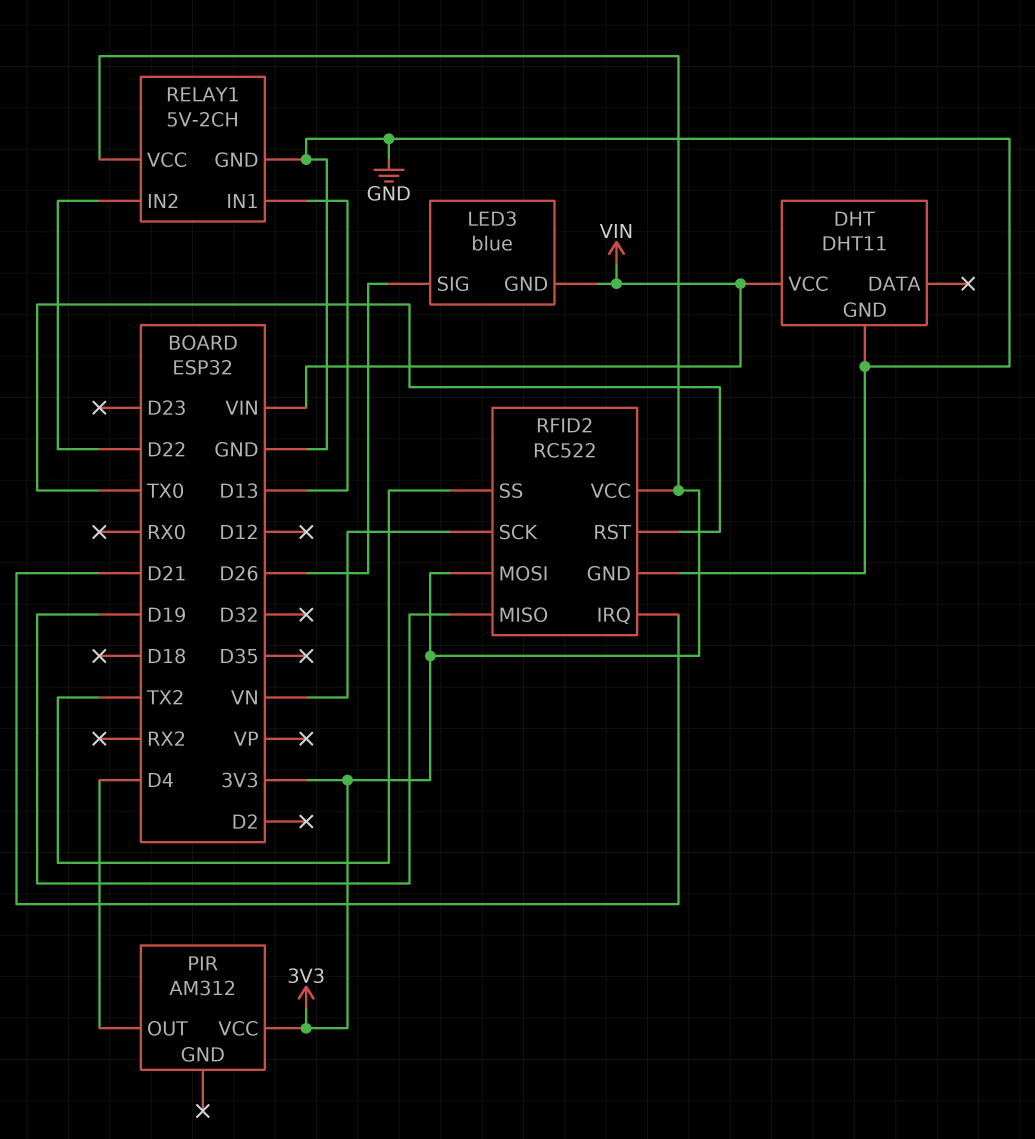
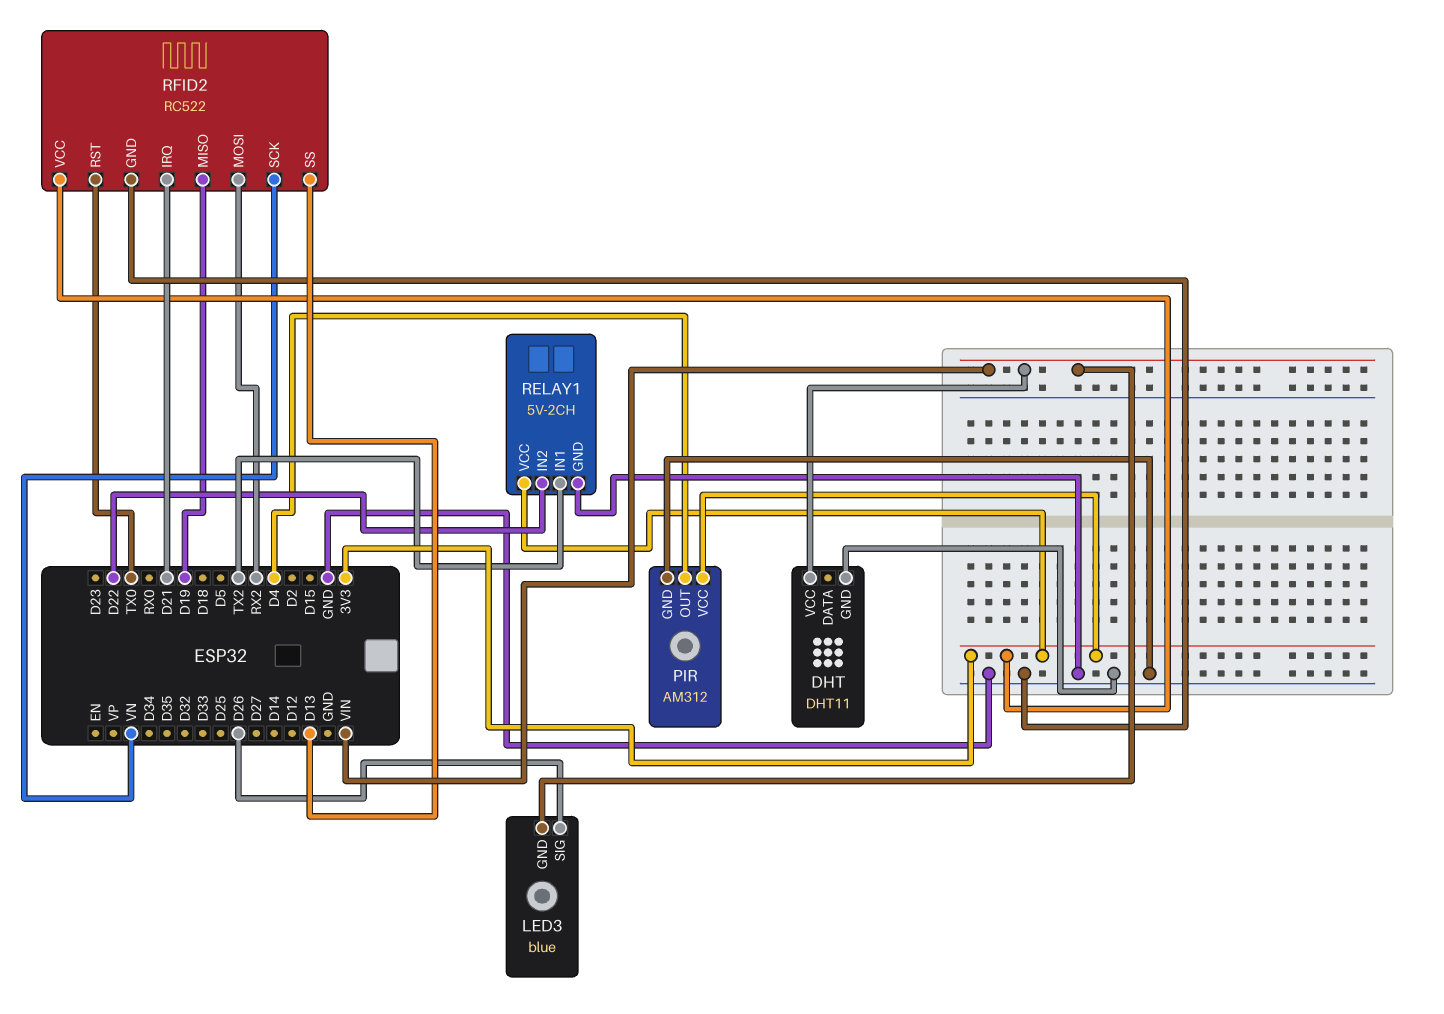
PIR pin GND: none -> GND
RELAY1 pin IN1: D13 -> TX2
RFID2 pin MOSI: 3V3 -> RX2
RFID2 pin SS: TX2 -> D13

